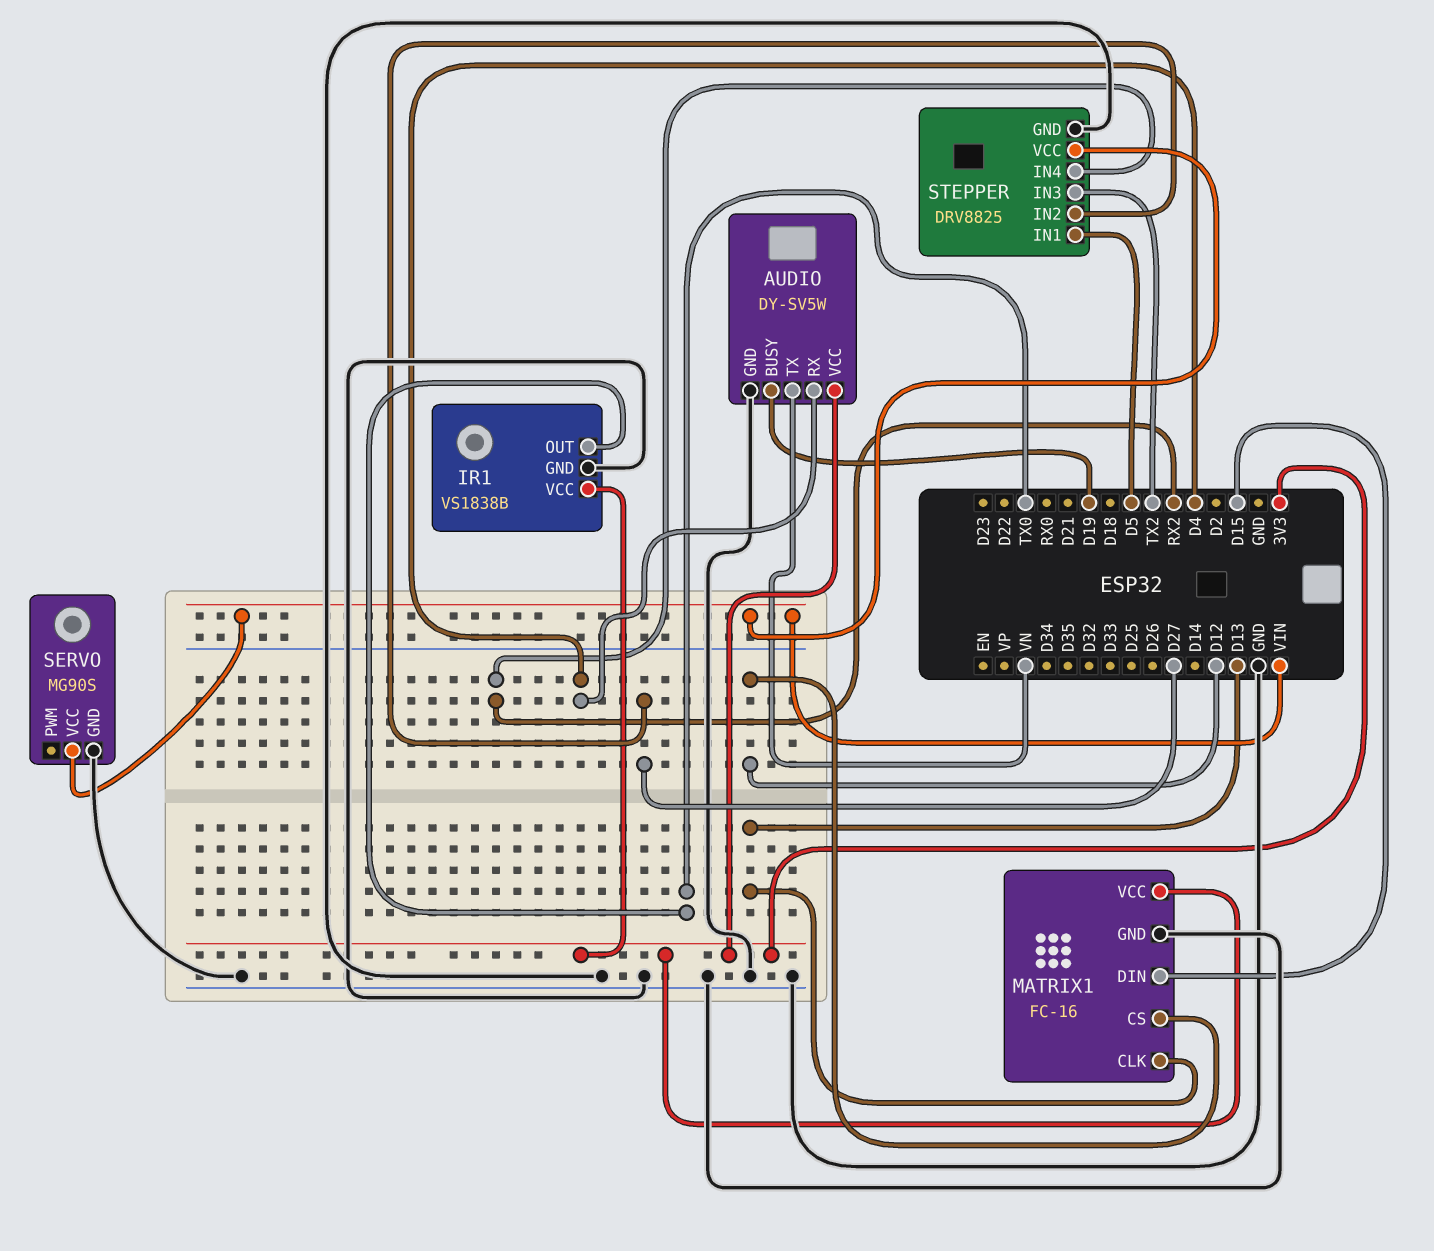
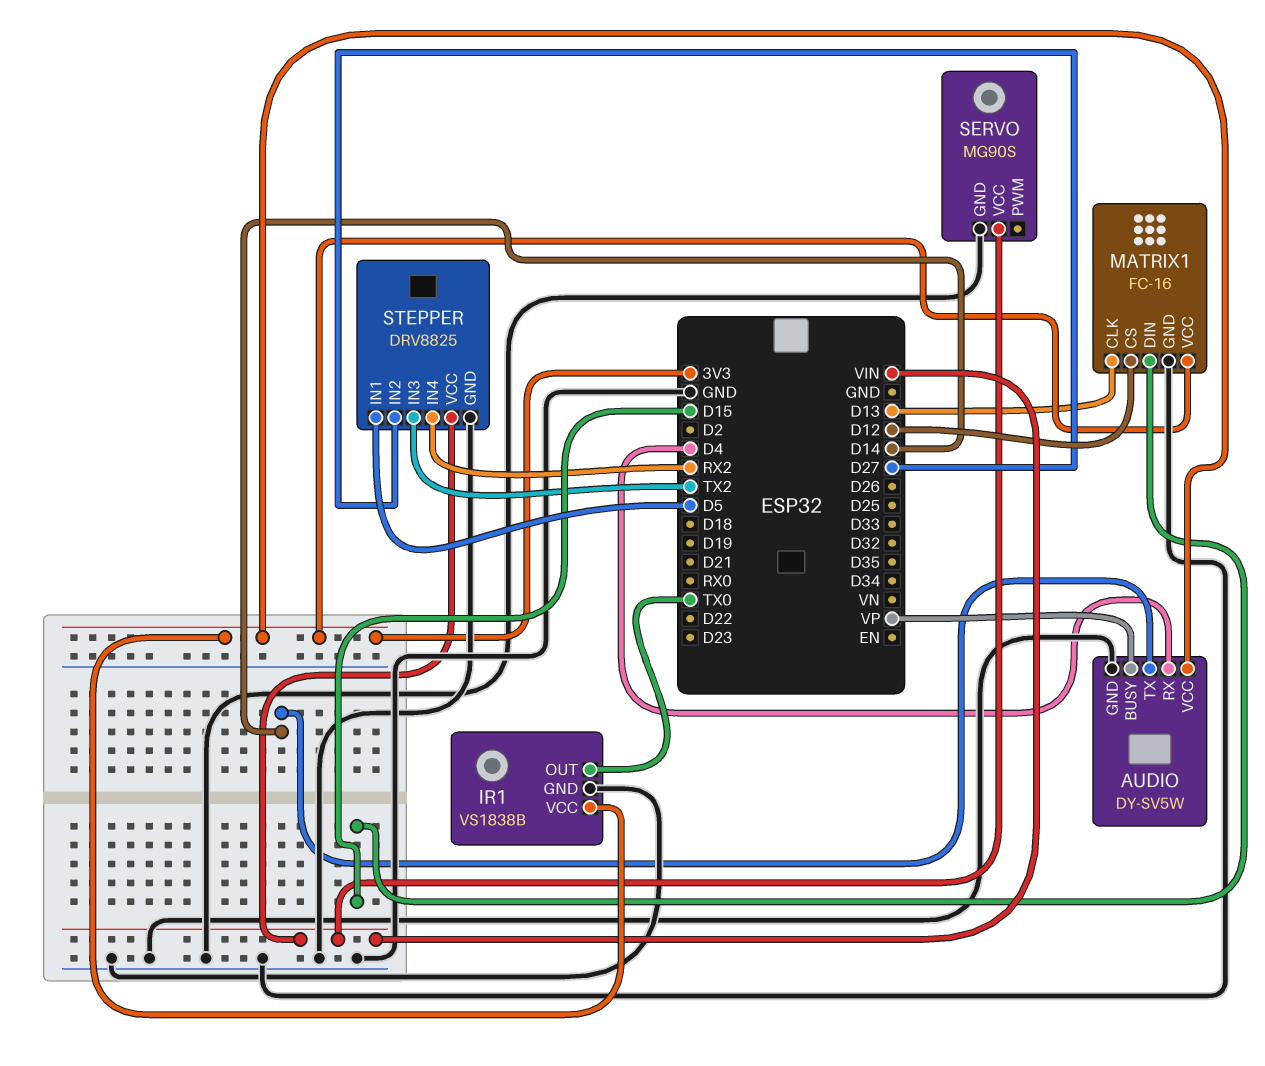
AUDIO pin BUSY: D19 -> VP
AUDIO pin TX: VN -> D14

